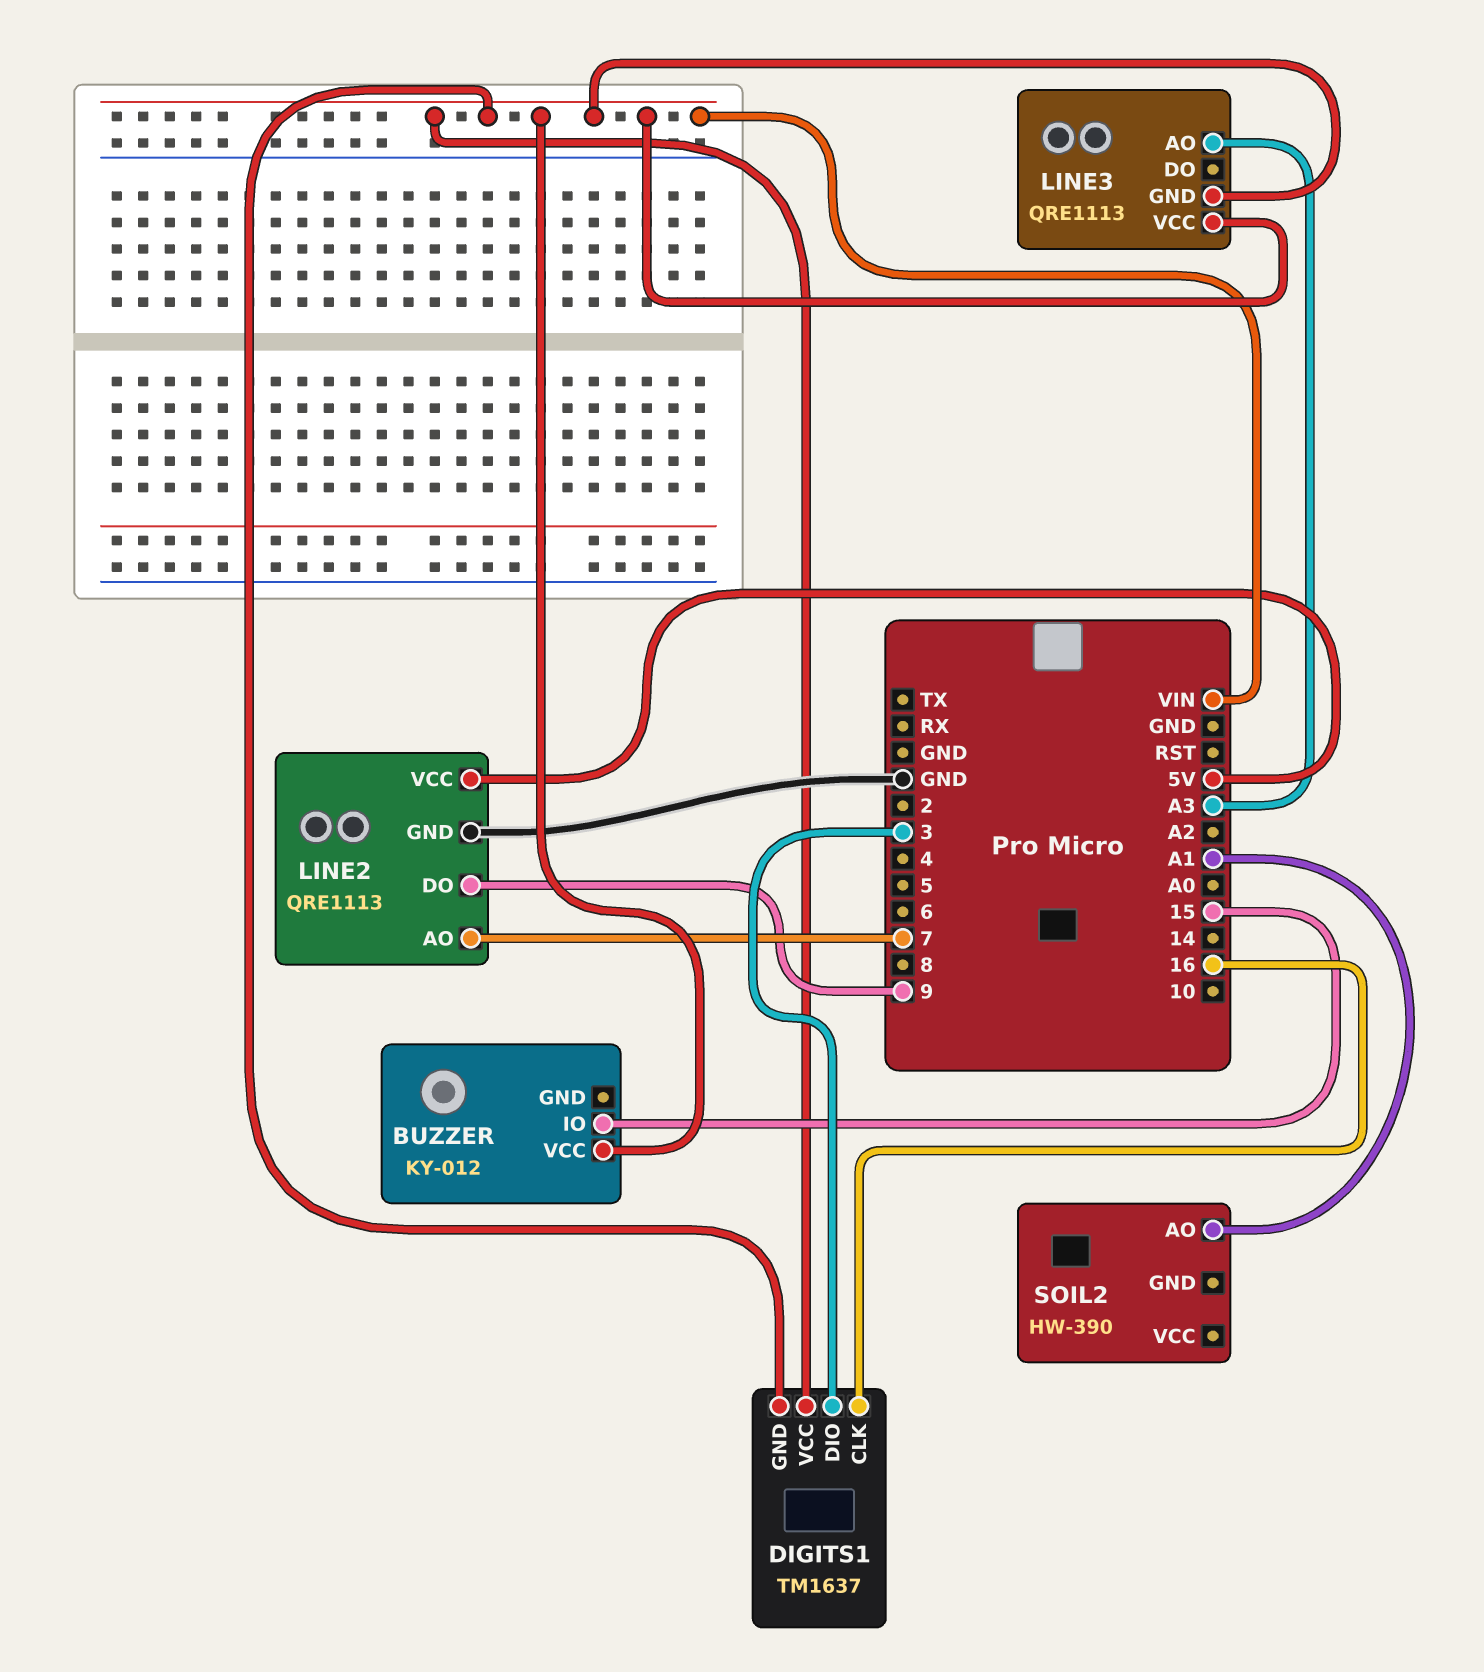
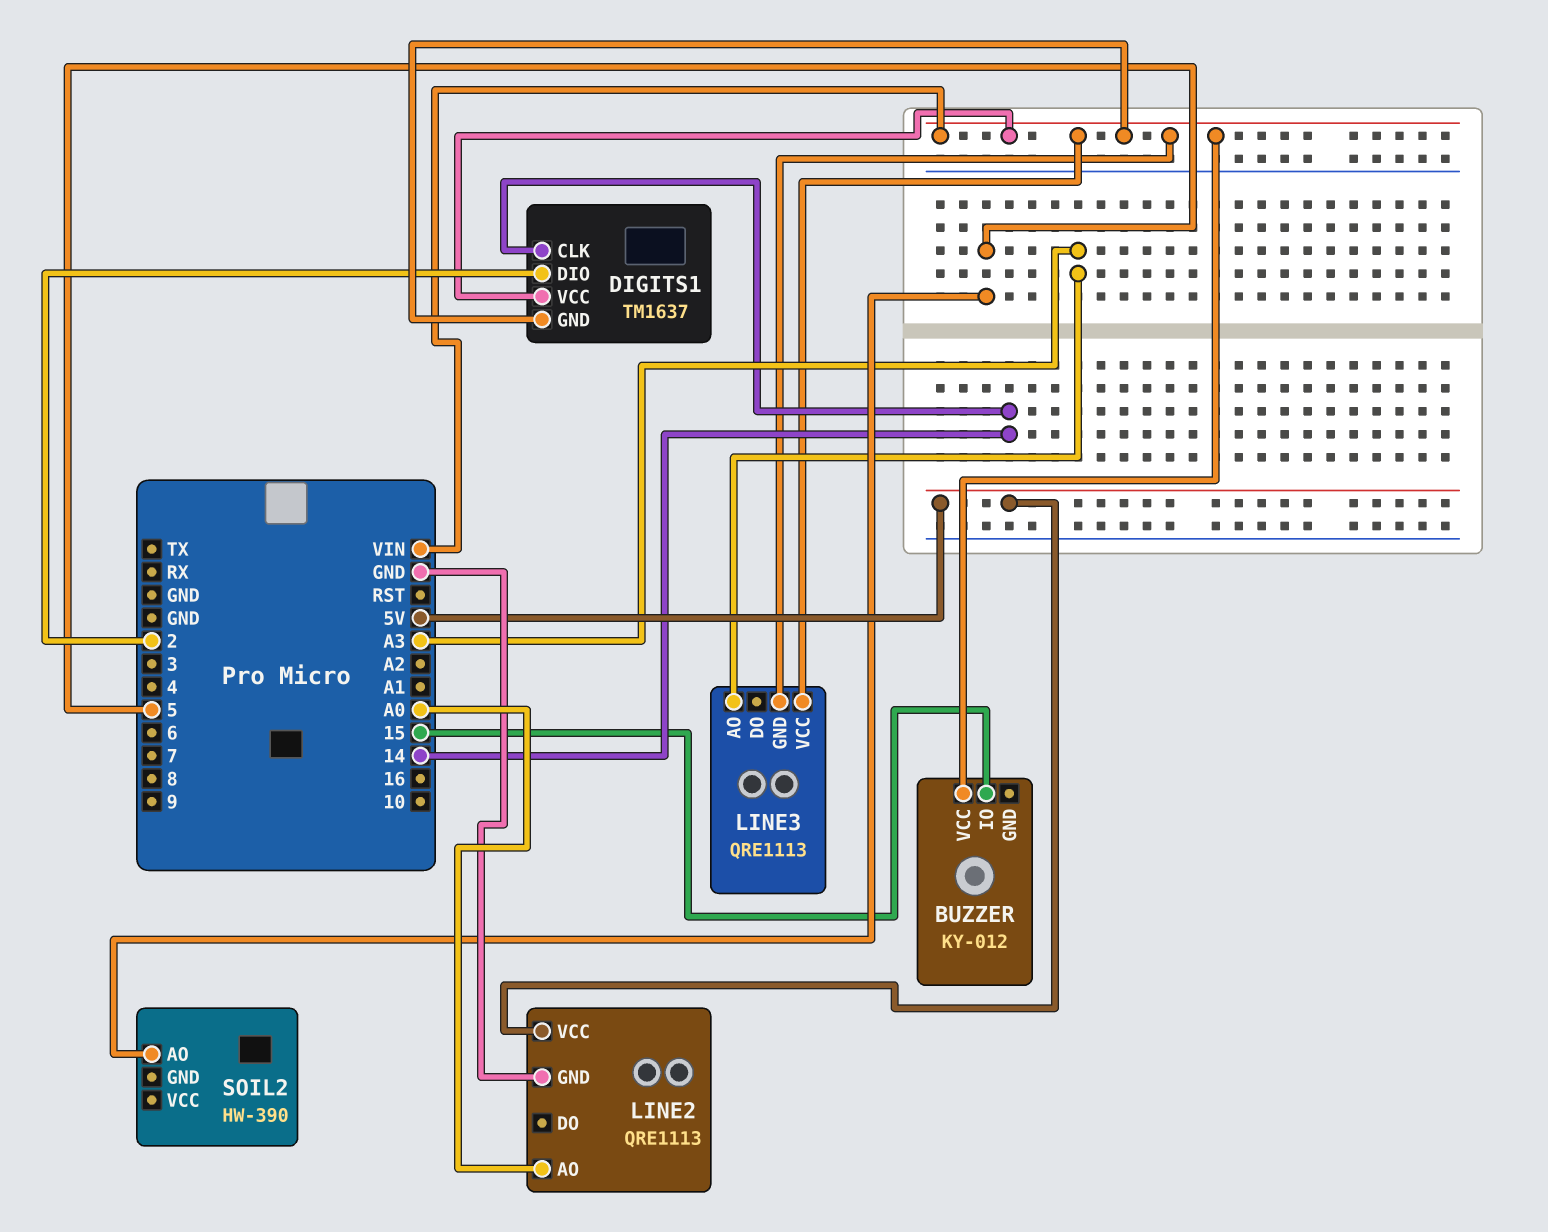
DIGITS1 pin CLK: 16 -> 14
DIGITS1 pin DIO: 3 -> 2
LINE2 pin AO: 7 -> A0
LINE2 pin DO: 9 -> none
SOIL2 pin AO: A1 -> 5

